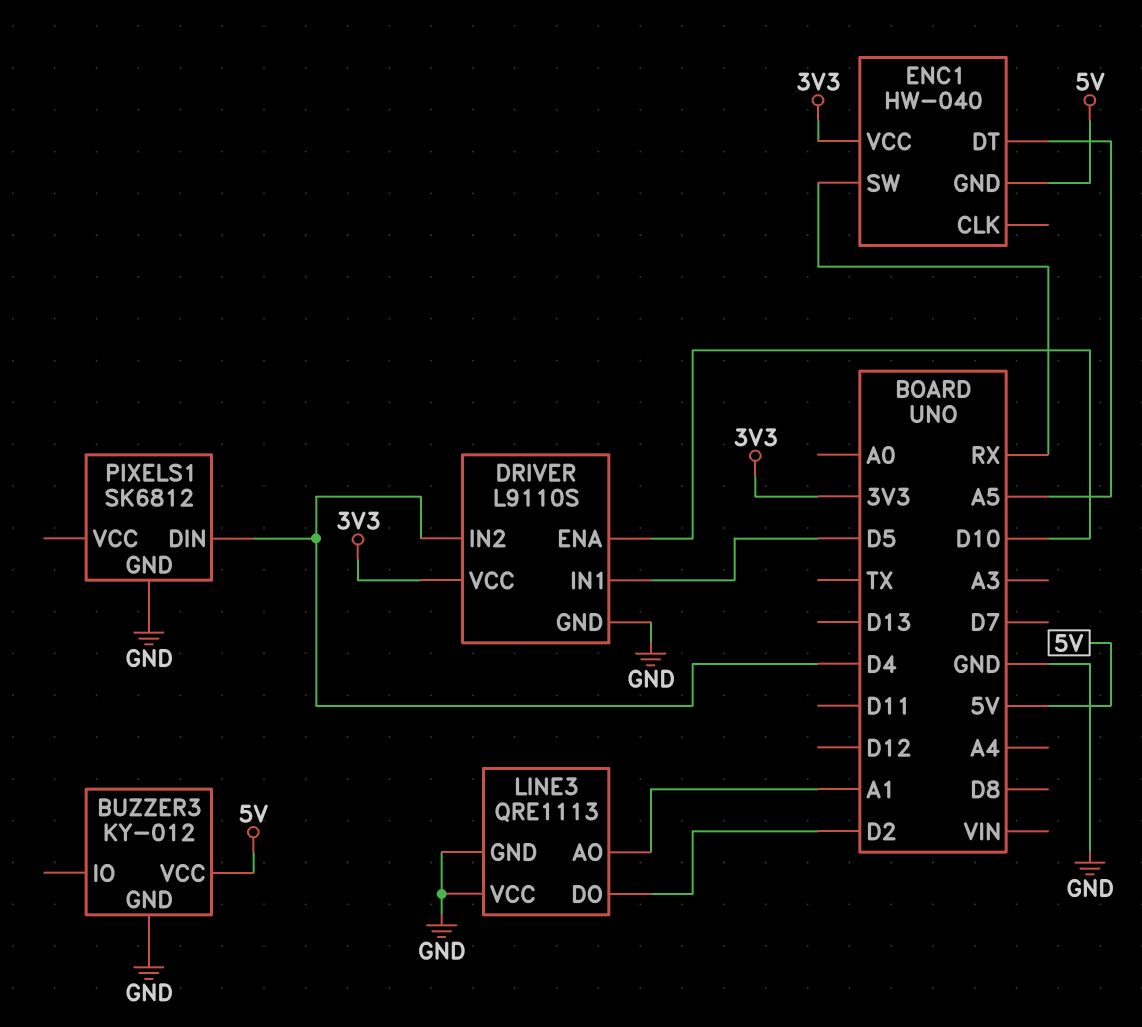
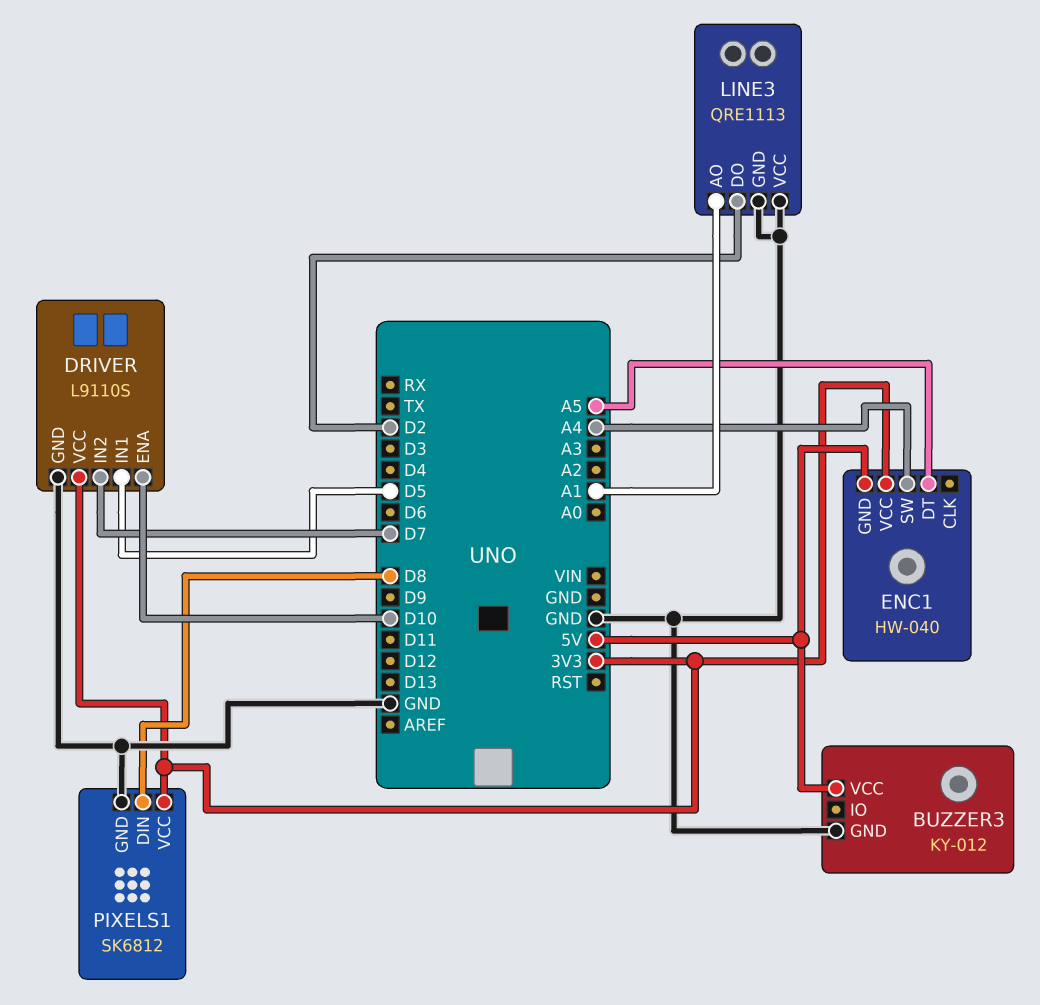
DRIVER pin IN2: D4 -> D7
ENC1 pin SW: RX -> A4
PIXELS1 pin DIN: D4 -> D8
PIXELS1 pin VCC: none -> 3V3

